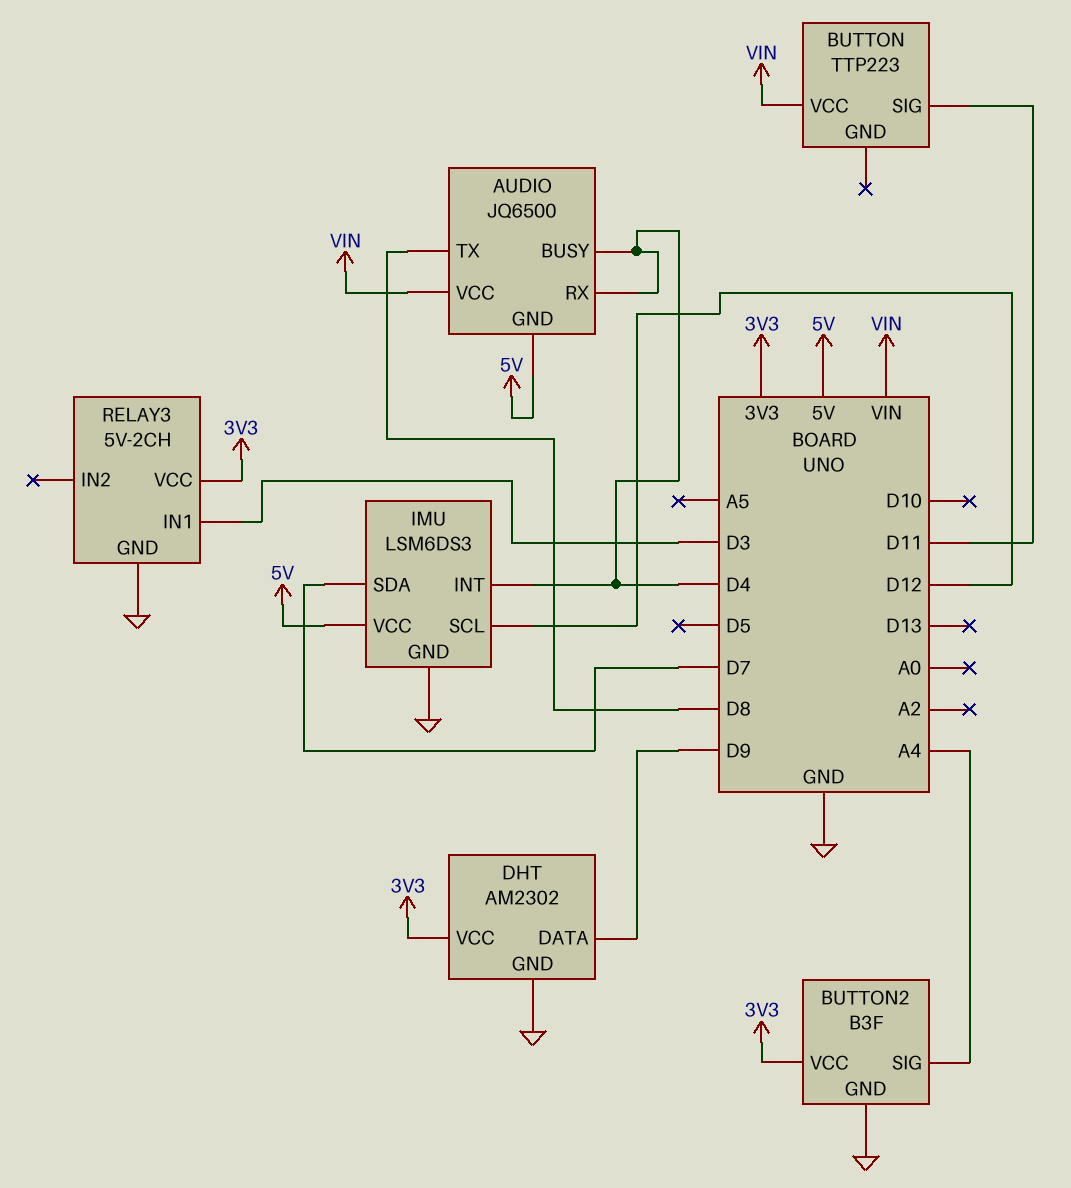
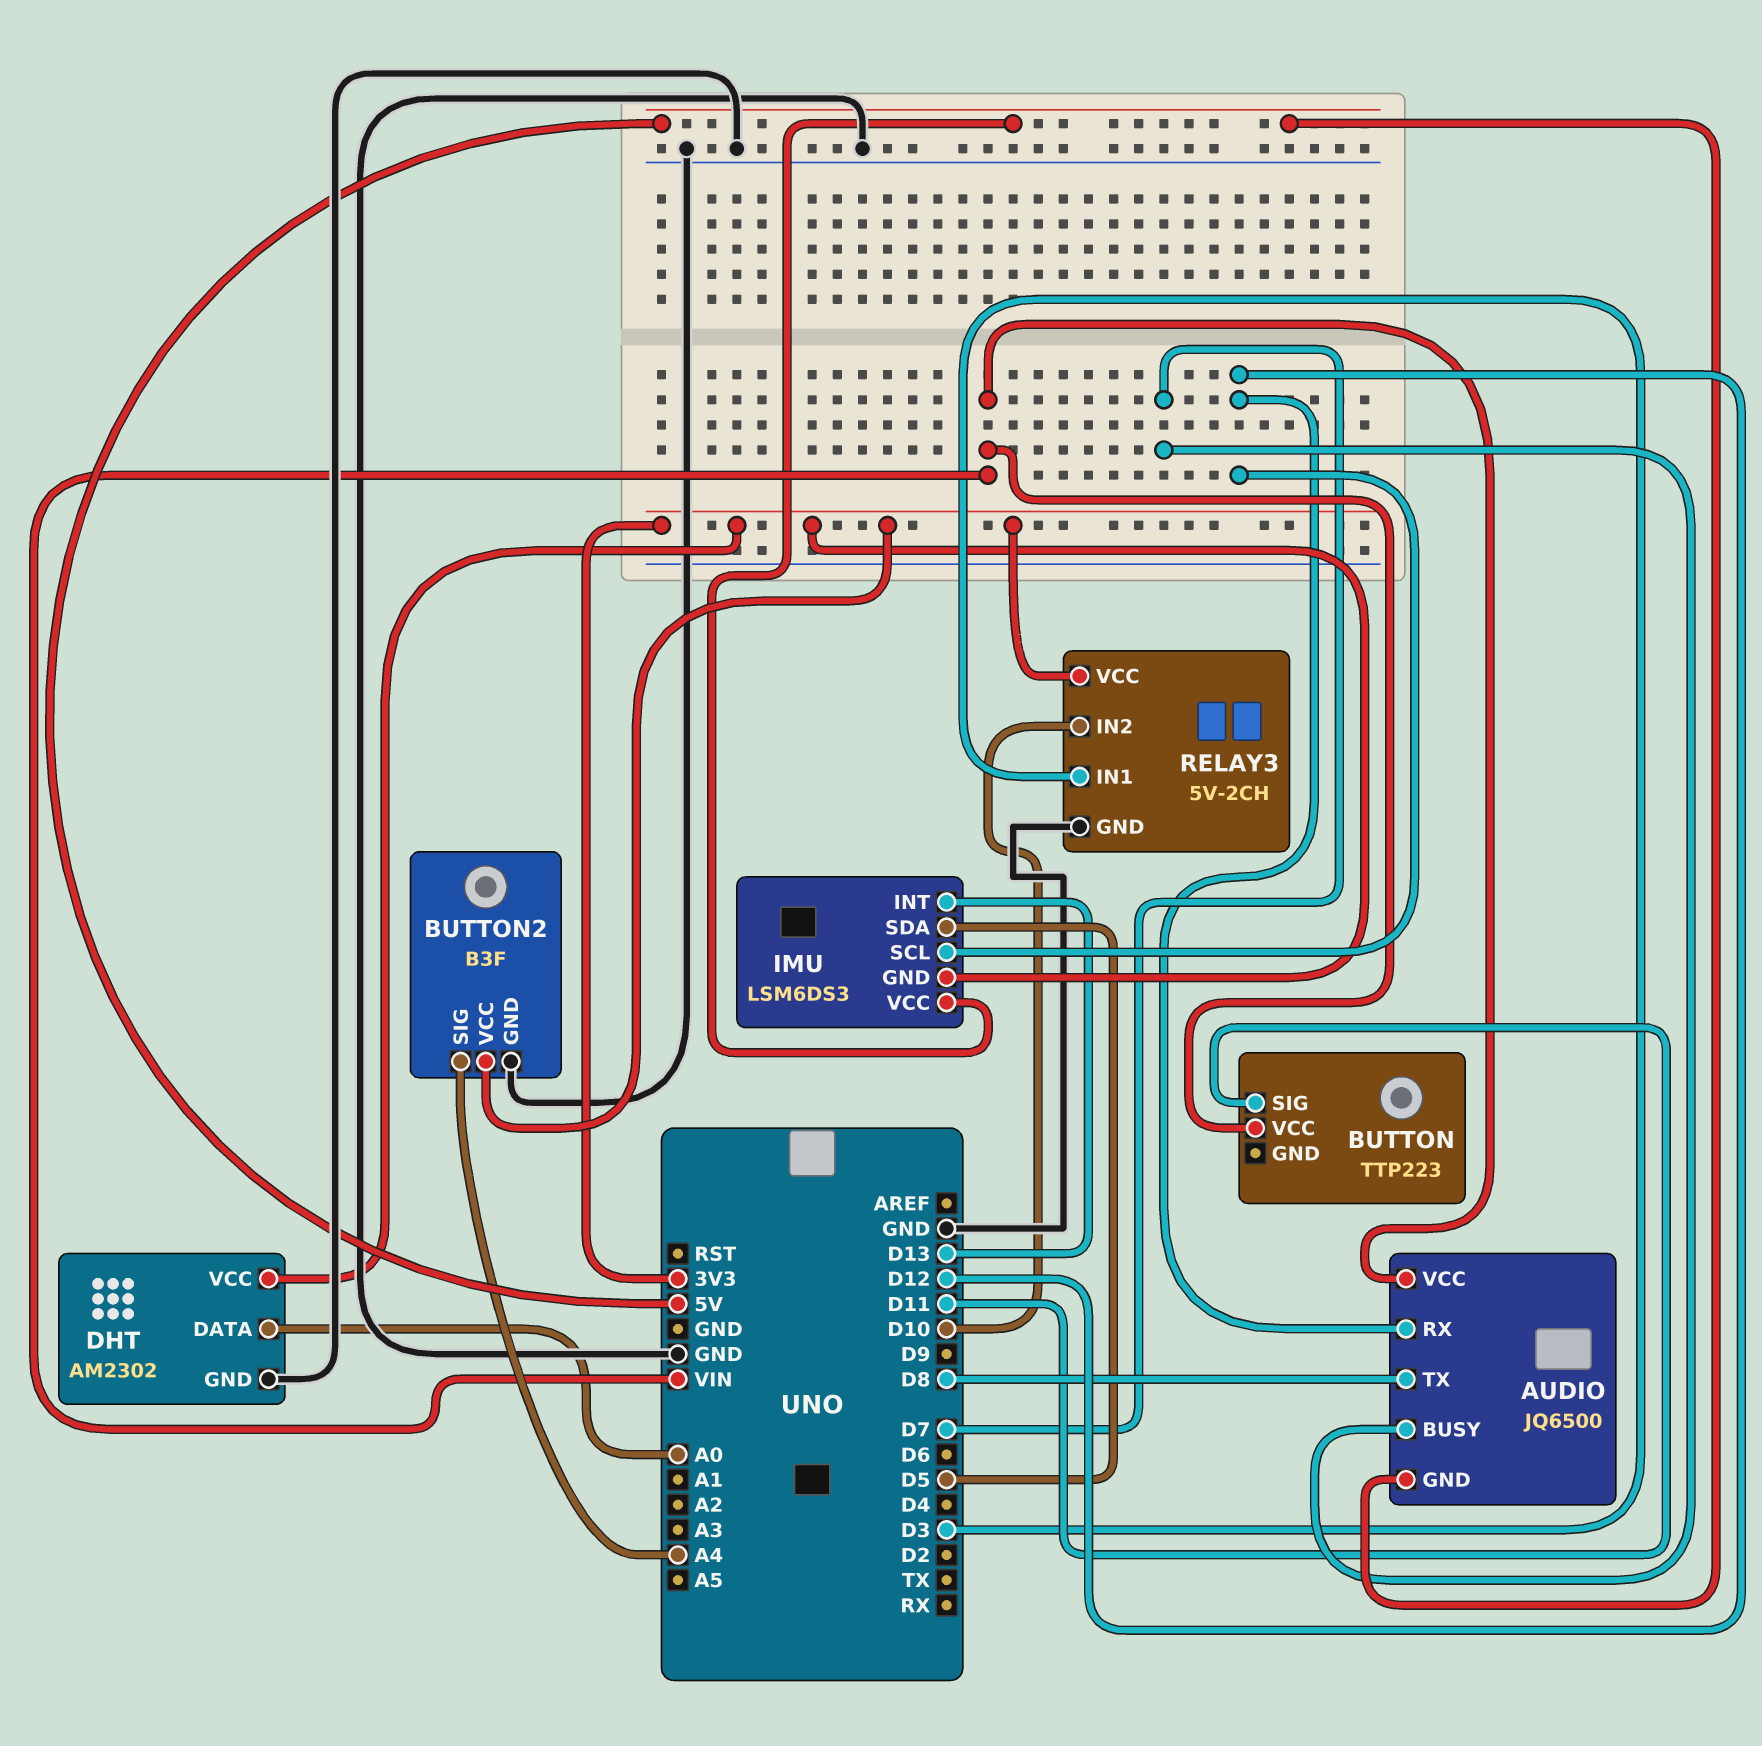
AUDIO pin BUSY: D4 -> D7
AUDIO pin RX: D4 -> D12
DHT pin DATA: D9 -> A0
IMU pin GND: GND -> 3V3
IMU pin INT: D4 -> D13
IMU pin SDA: D7 -> D5
RELAY3 pin IN2: none -> D10

